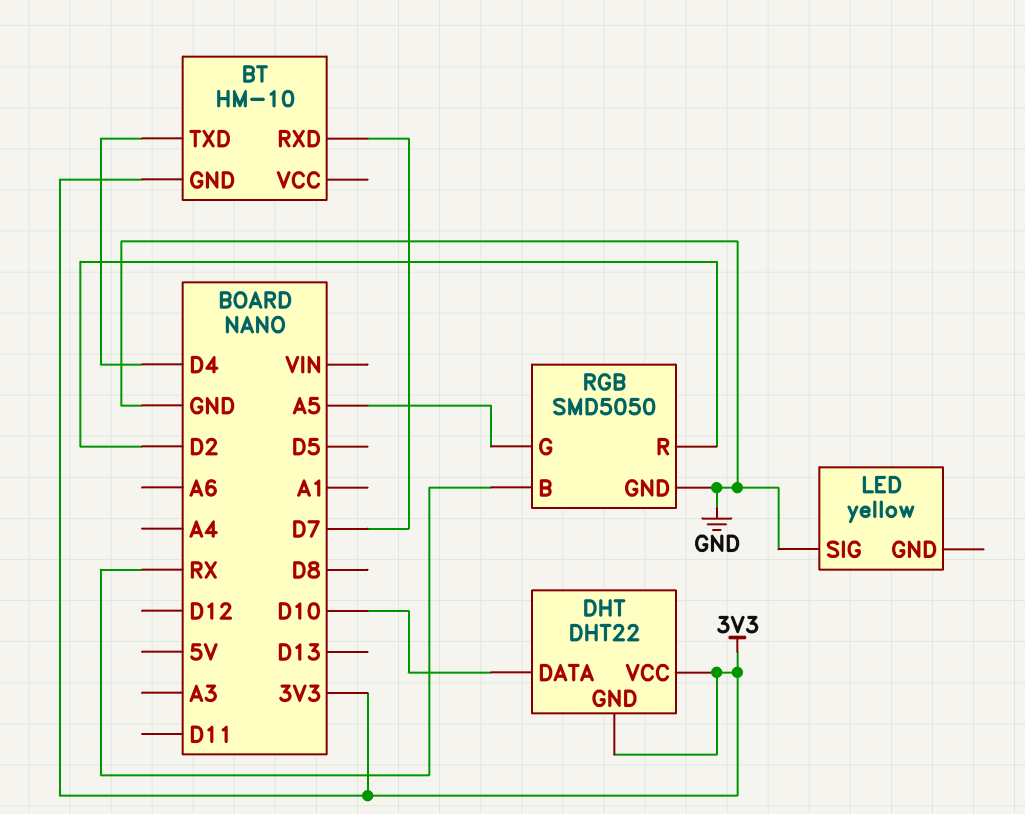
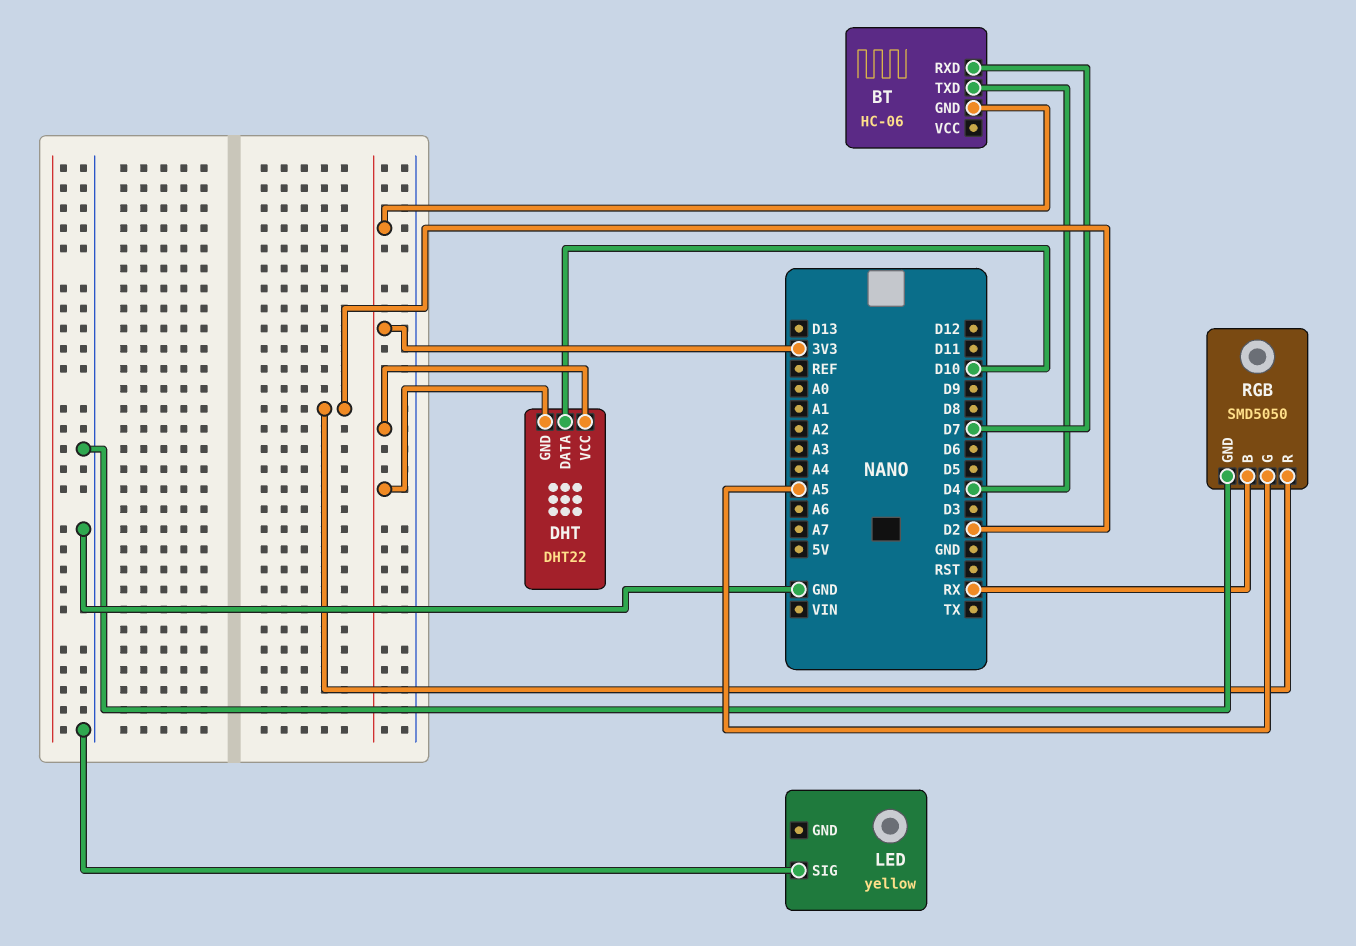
BT: HM-10 -> HC-06

